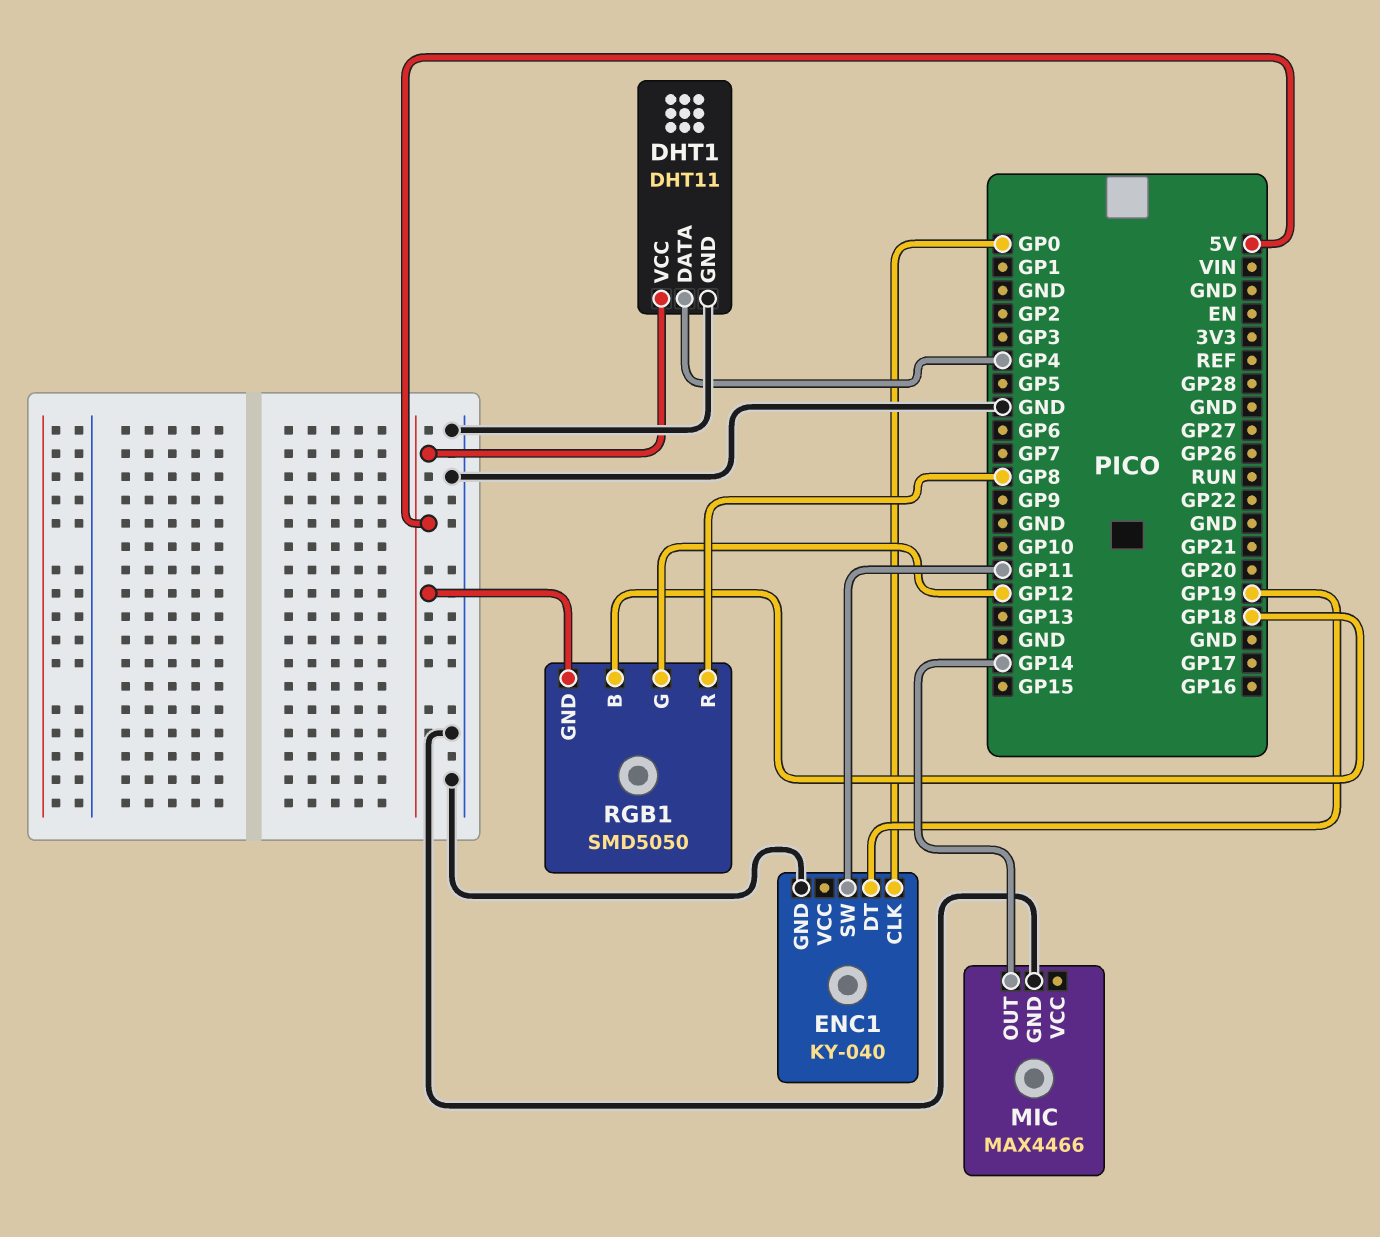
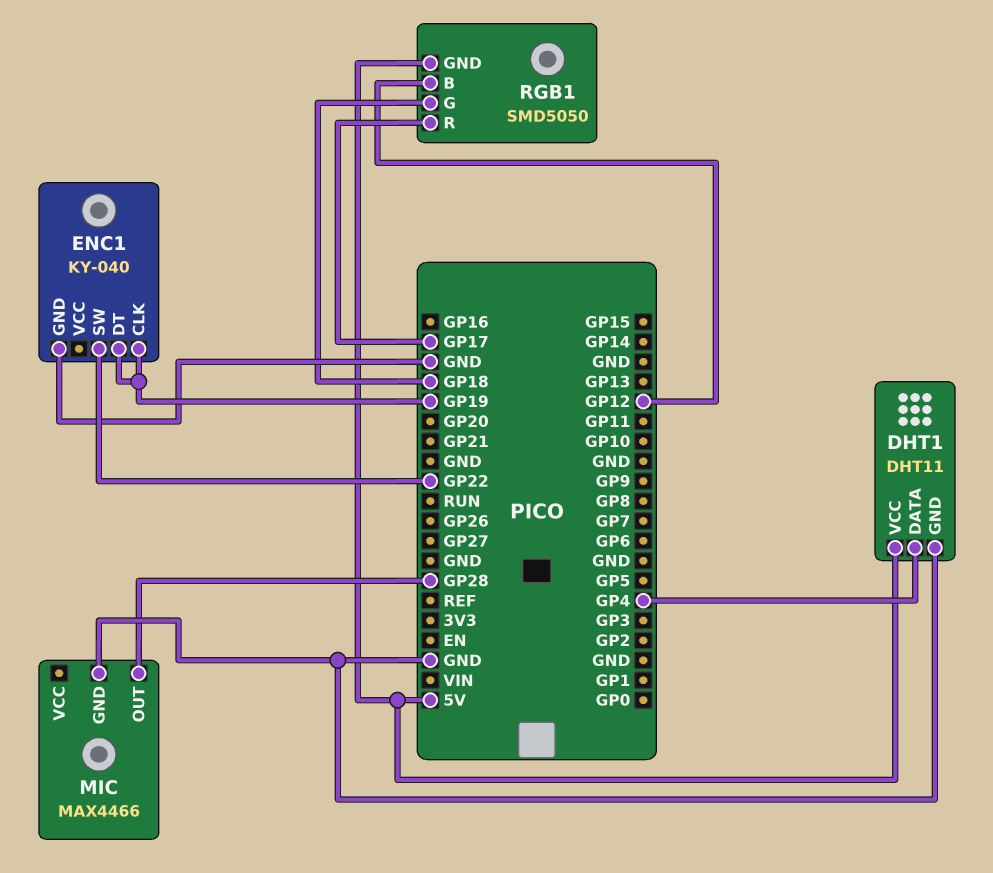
ENC1 pin CLK: GP0 -> GP19
ENC1 pin SW: GP11 -> GP22
MIC pin OUT: GP14 -> GP28
RGB1 pin B: GP18 -> GP12
RGB1 pin G: GP12 -> GP18
RGB1 pin R: GP8 -> GP17

